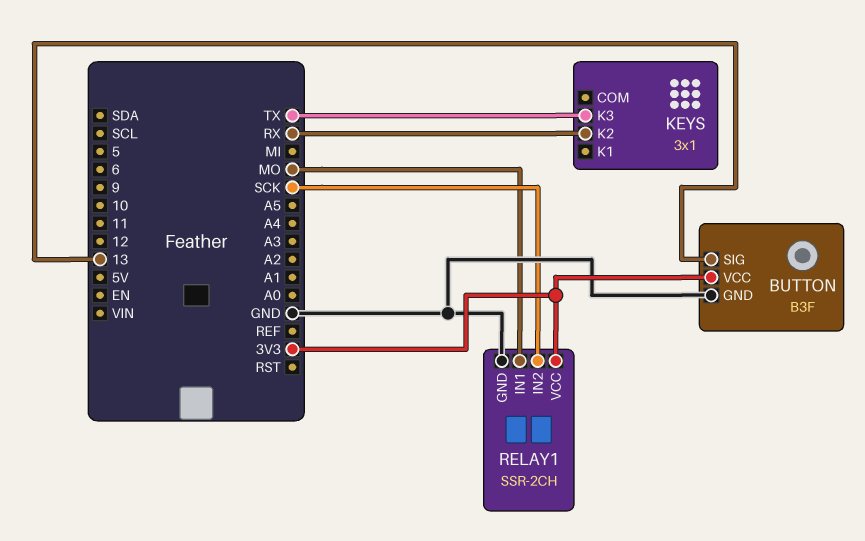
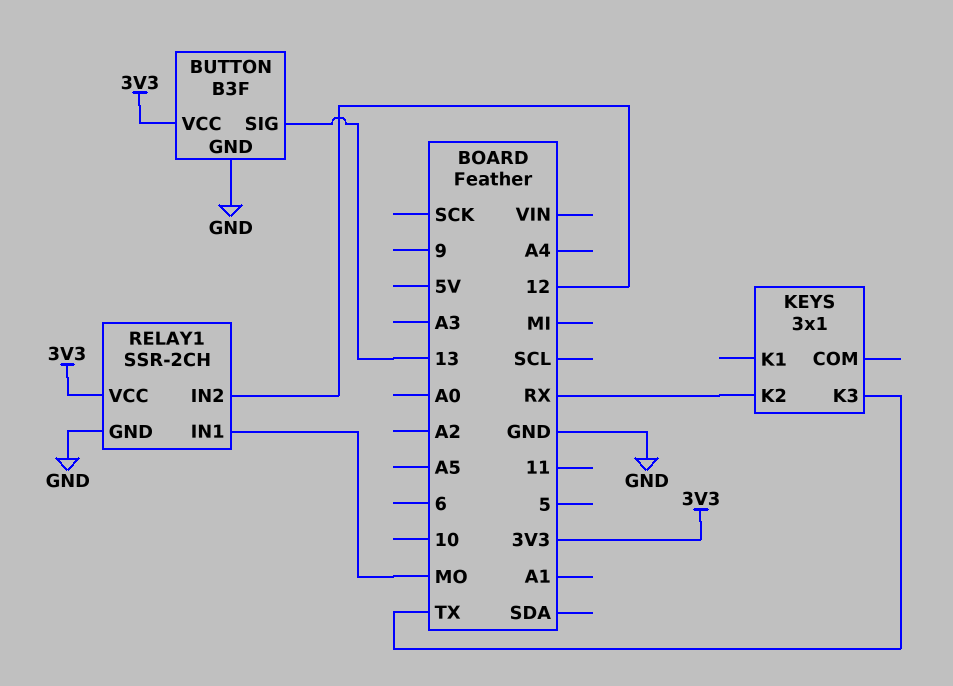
RELAY1 pin IN2: SCK -> 12

